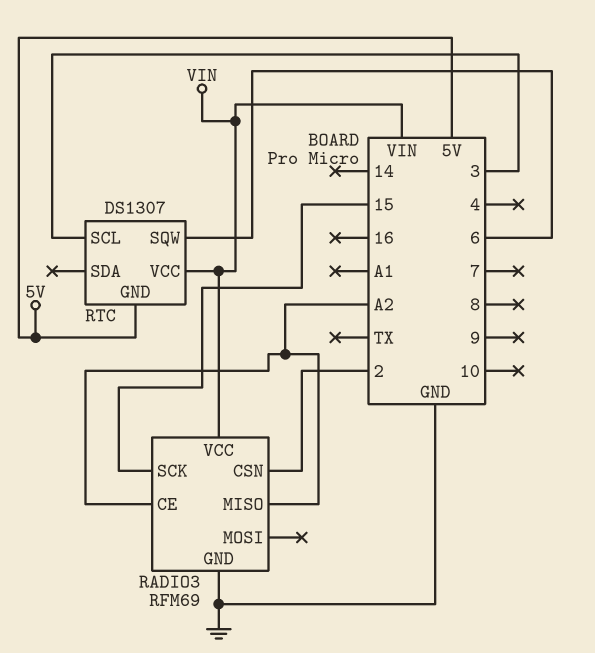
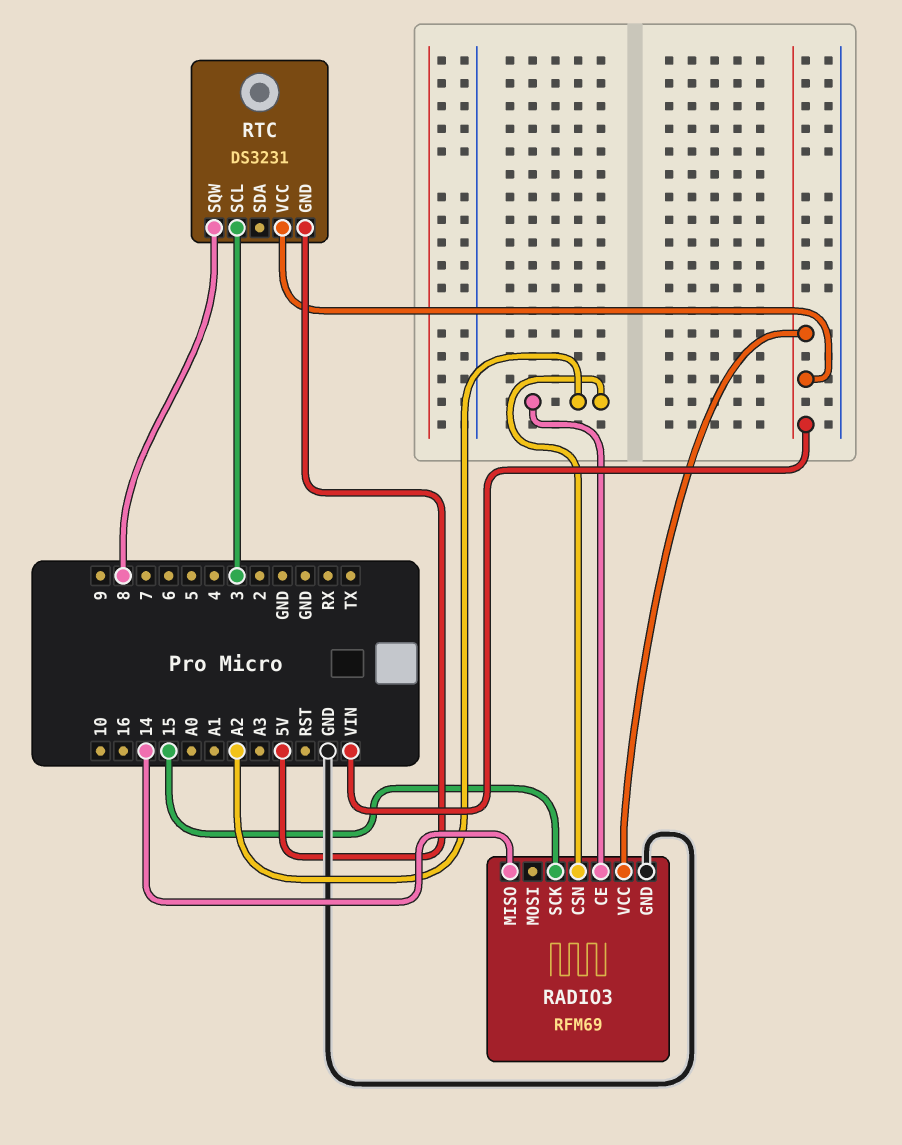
RADIO3 pin CSN: 2 -> A2
RADIO3 pin MISO: A2 -> 14
RTC: DS1307 -> DS3231
RTC pin SQW: 6 -> 8

